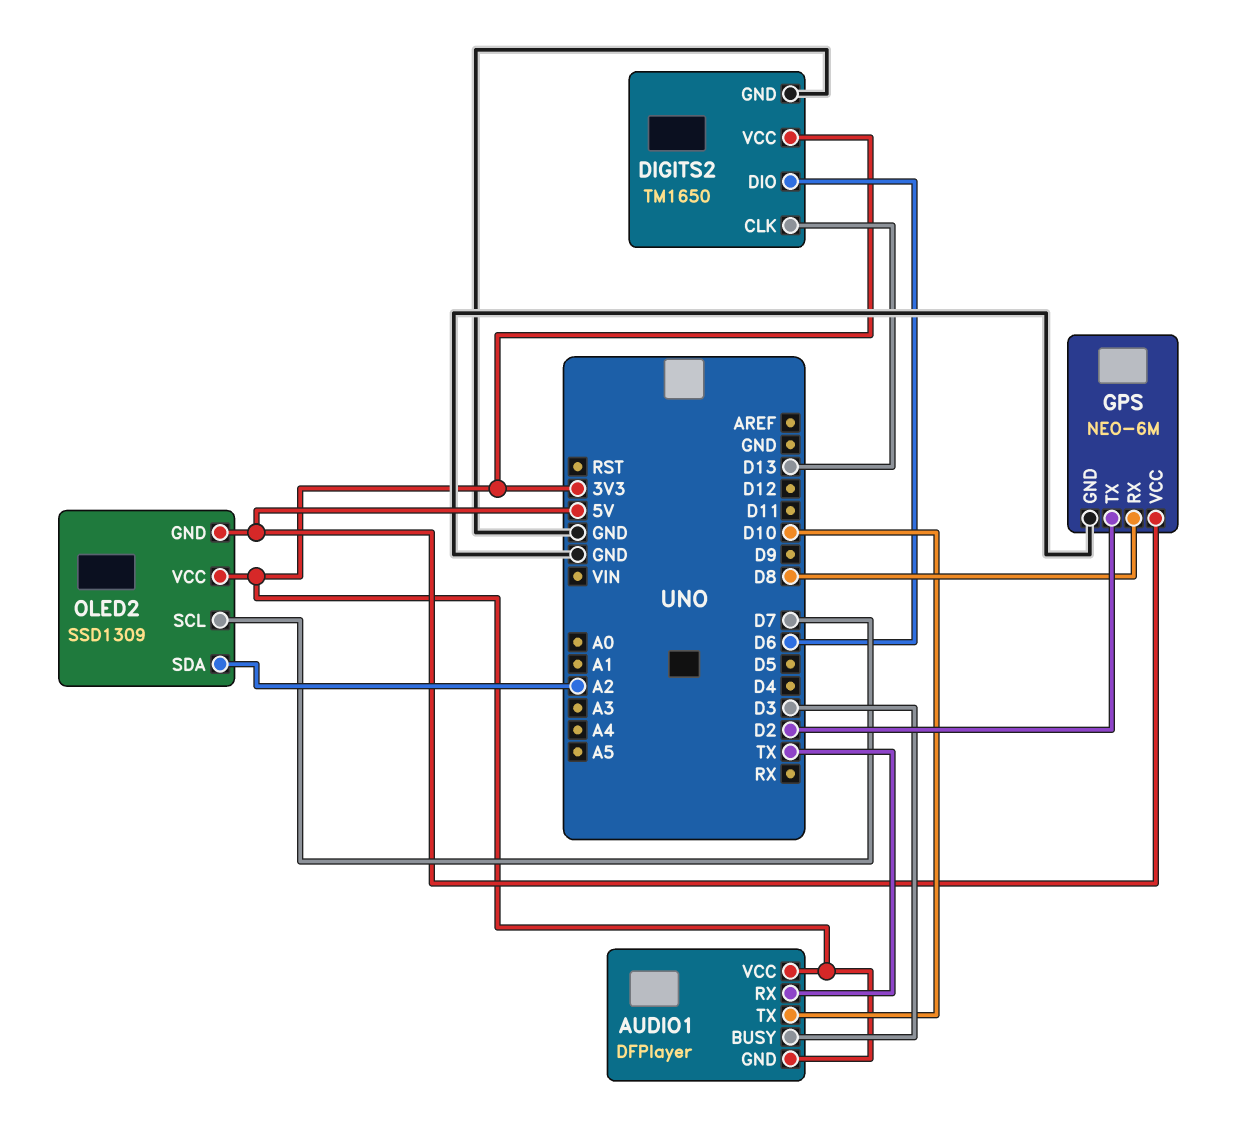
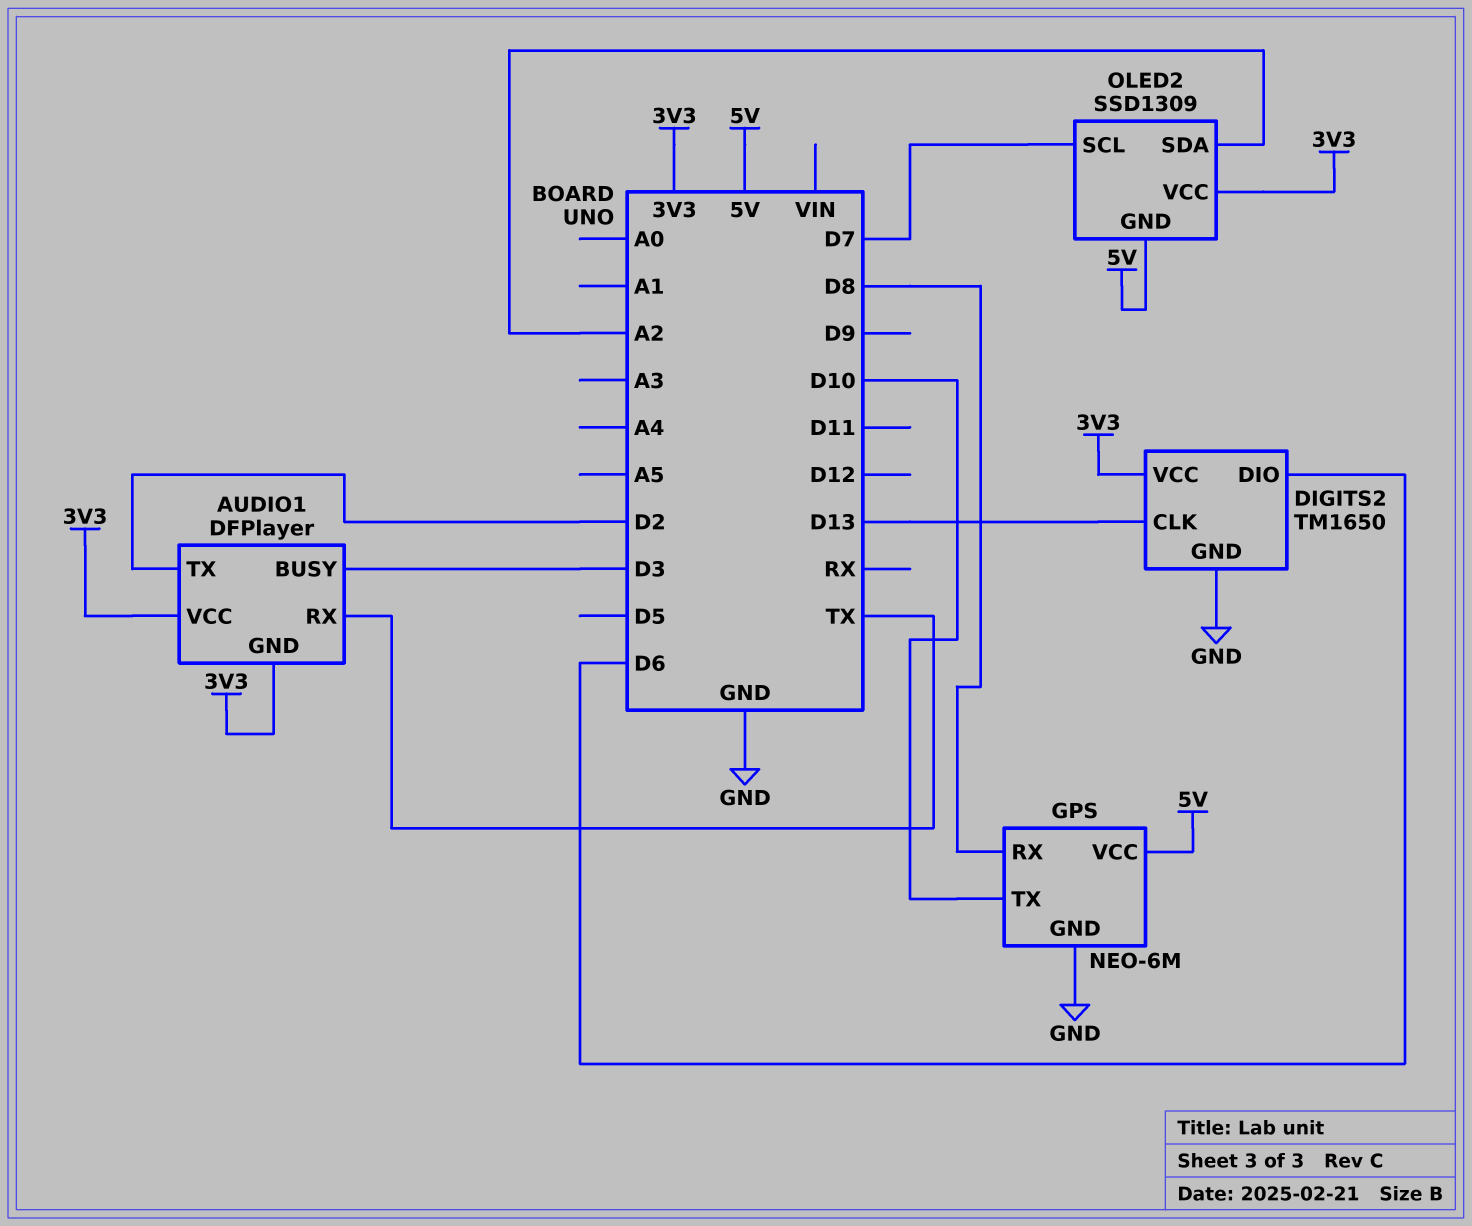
AUDIO1 pin TX: D10 -> D2
GPS pin TX: D2 -> D10

